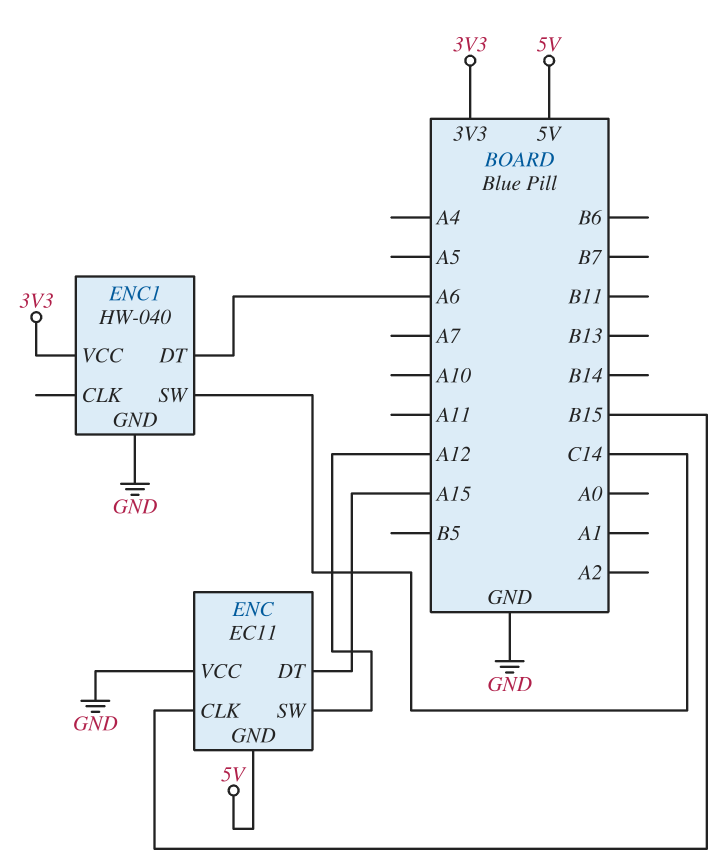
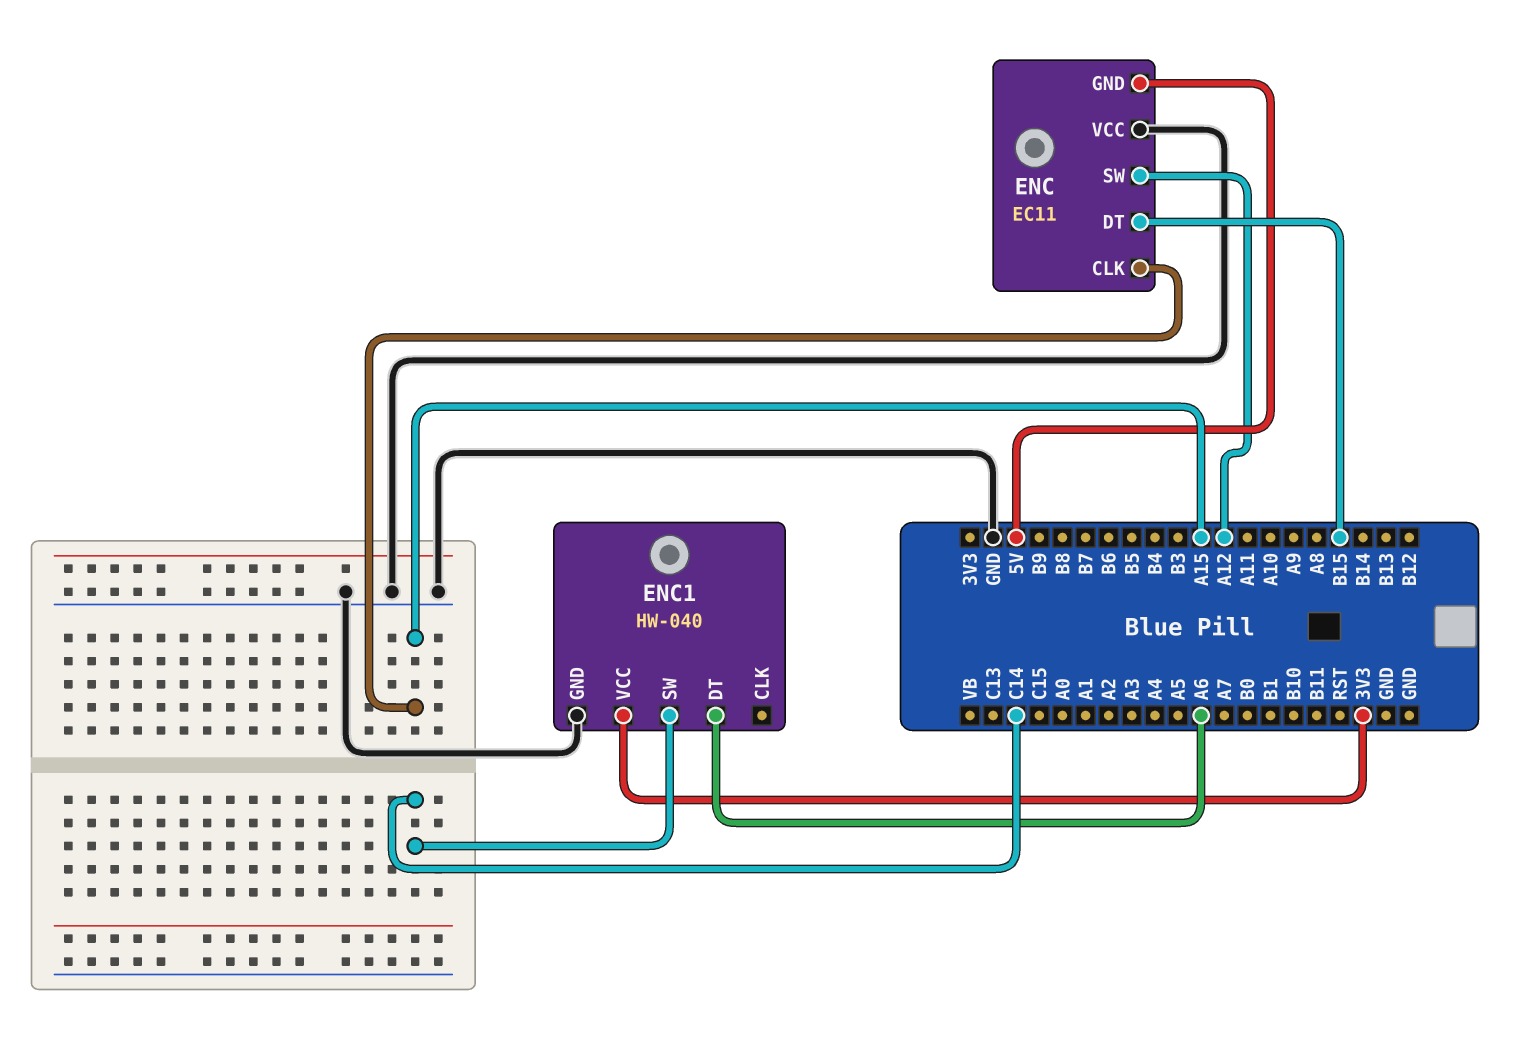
ENC pin CLK: B15 -> A15
ENC pin DT: A15 -> B15

